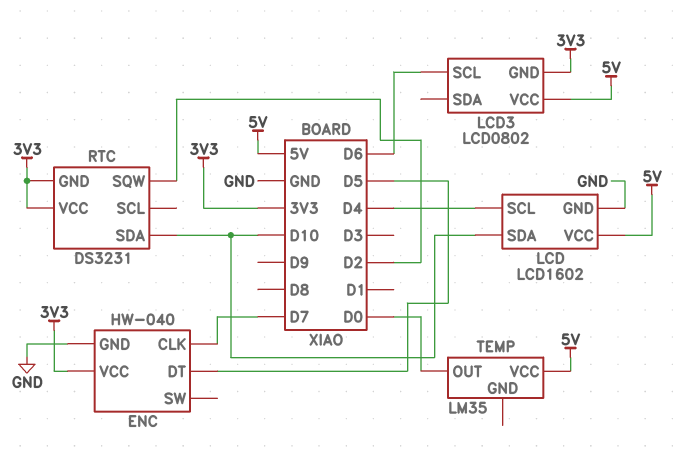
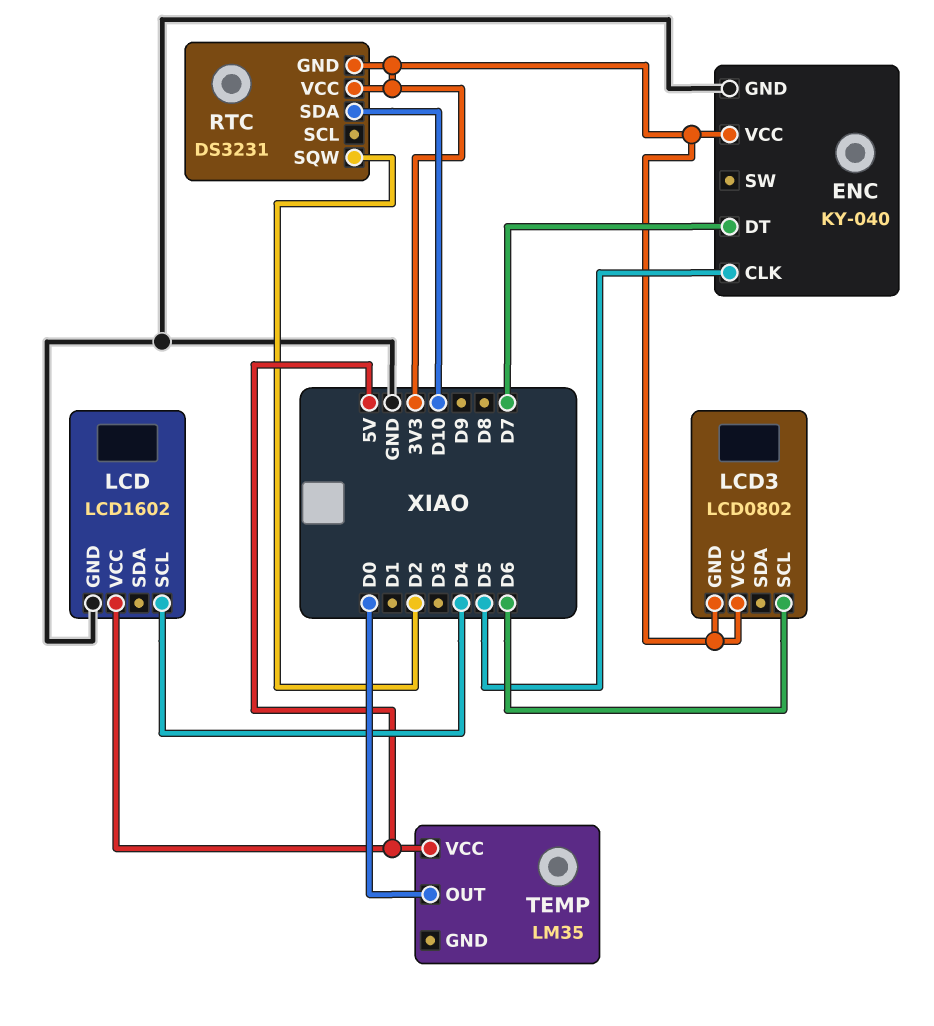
ENC: HW-040 -> KY-040
ENC pin CLK: D7 -> D5
ENC pin DT: D5 -> D7
LCD pin SDA: D10 -> none
LCD3 pin VCC: 5V -> 3V3

